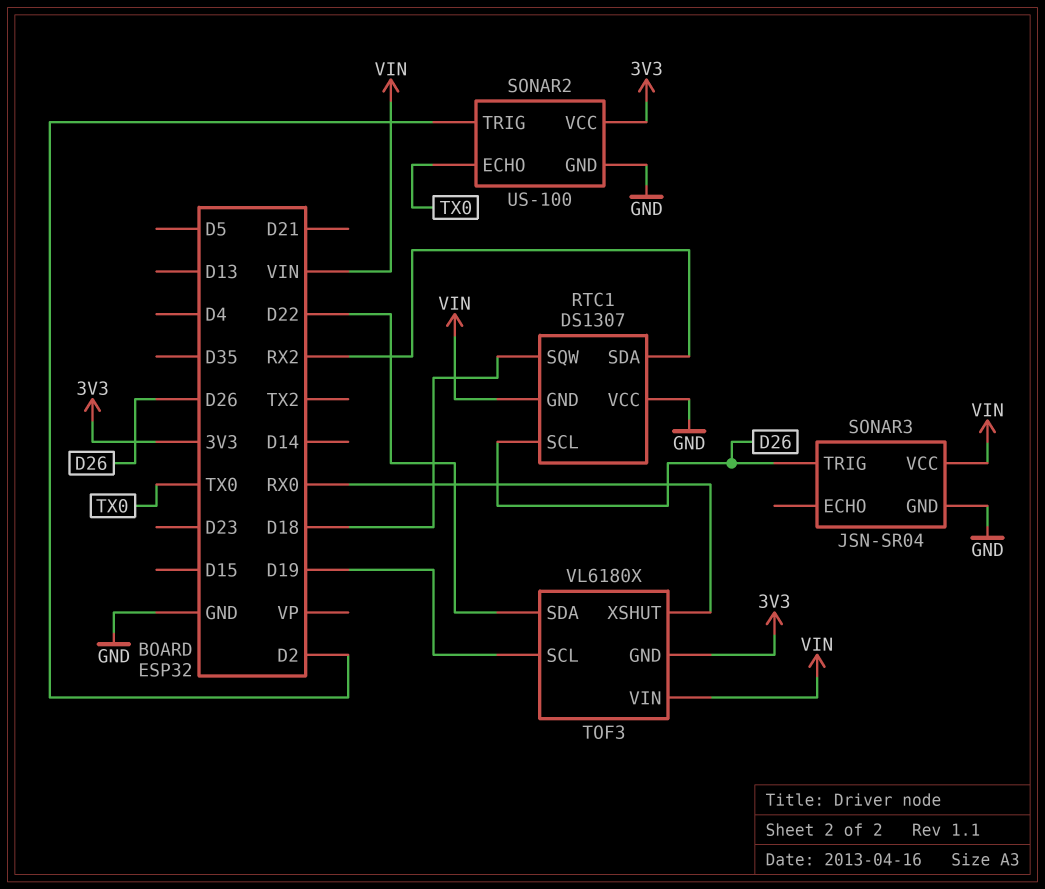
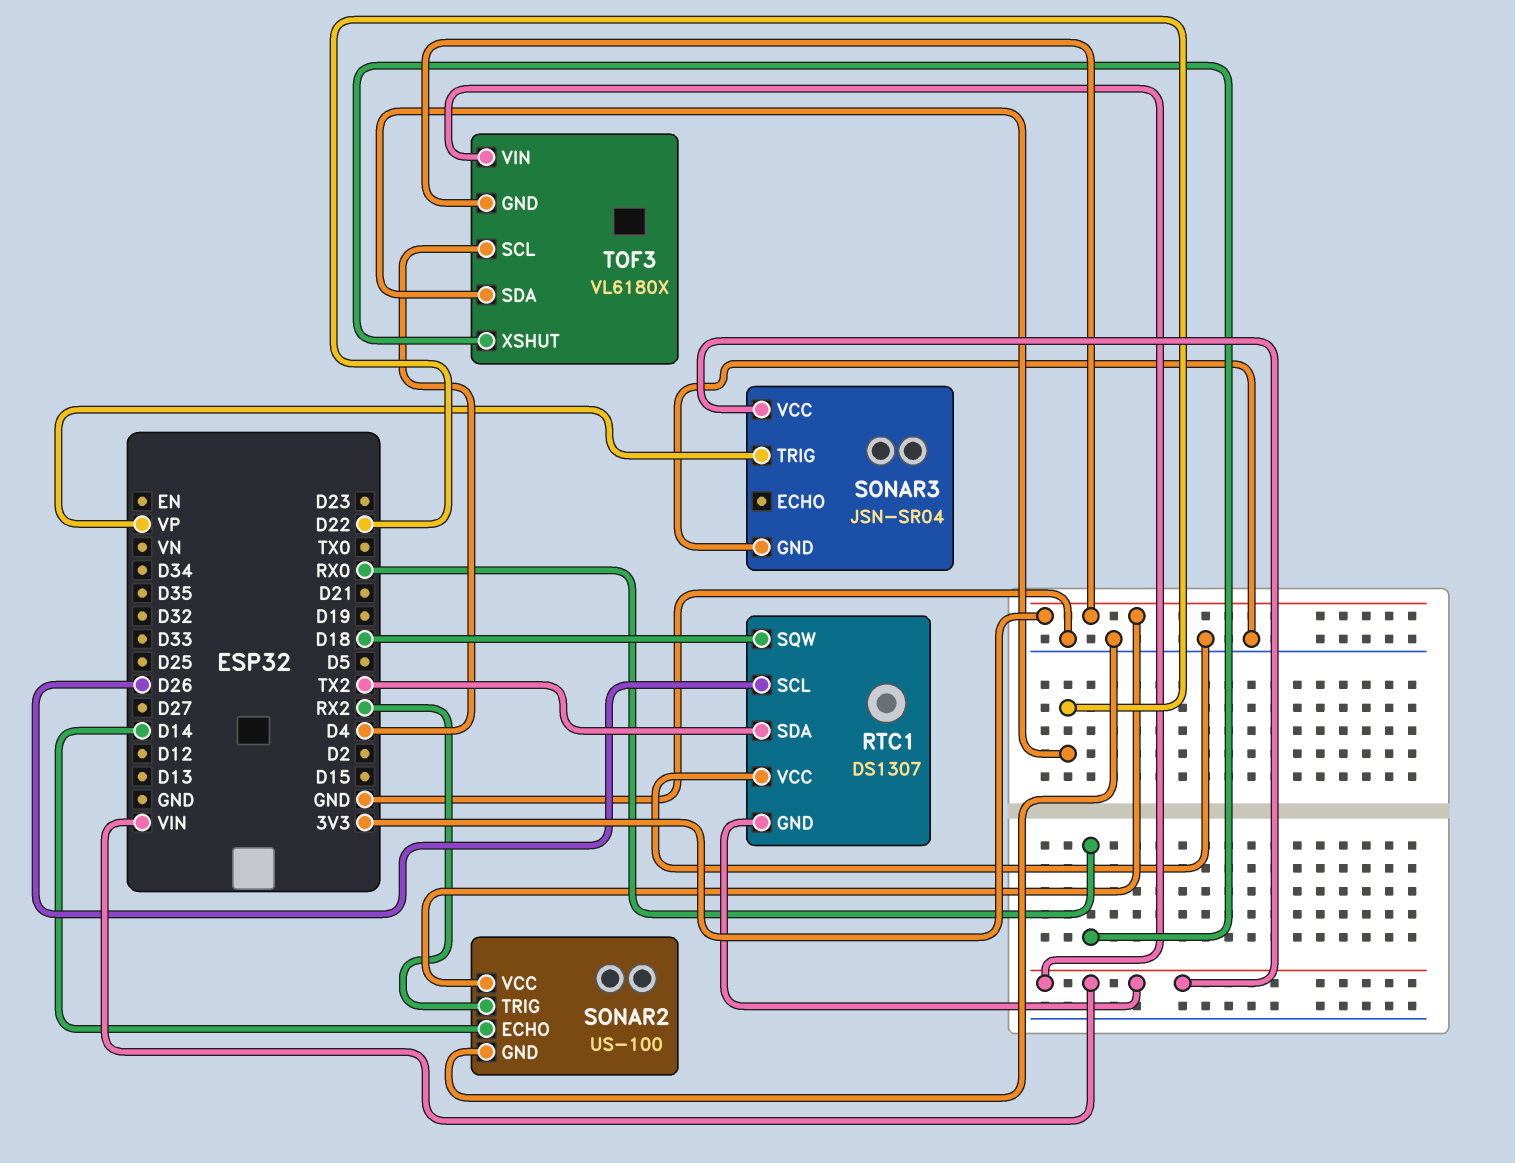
RTC1 pin SDA: RX2 -> TX2
SONAR2 pin ECHO: TX0 -> D14
SONAR2 pin TRIG: D2 -> RX2
SONAR3 pin TRIG: D26 -> VP
TOF3 pin SCL: D19 -> D4

